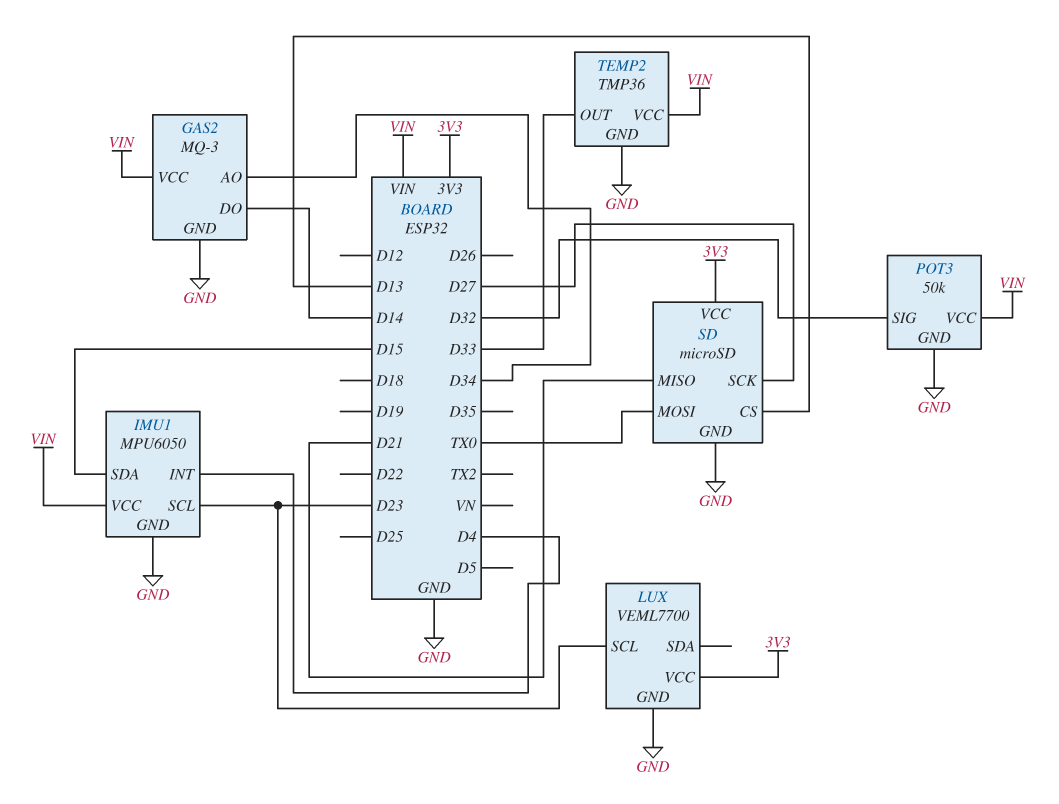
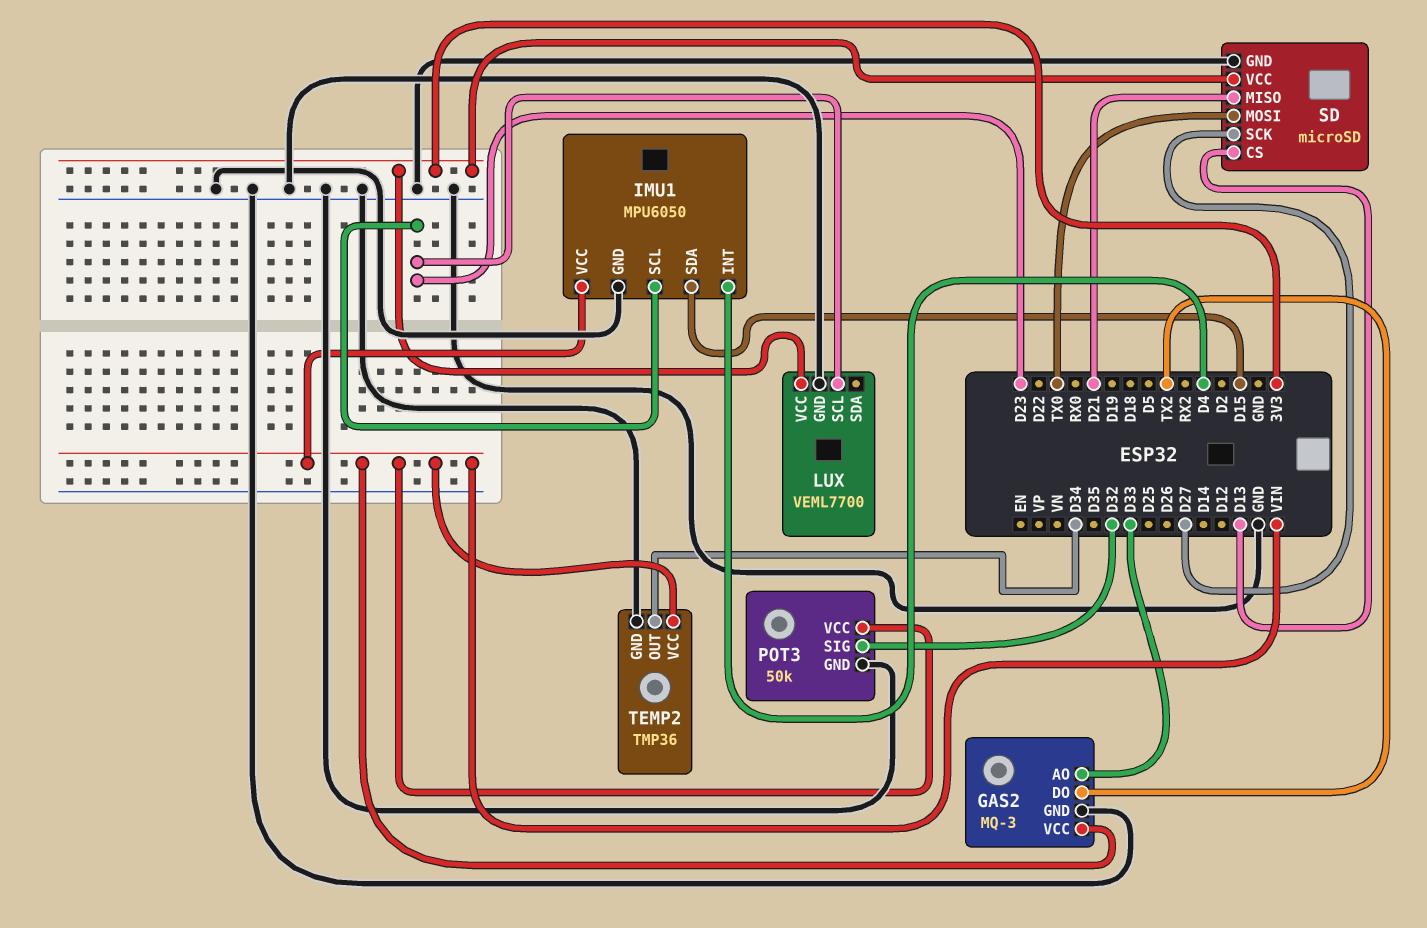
GAS2 pin AO: D34 -> D33
GAS2 pin DO: D14 -> TX2
TEMP2 pin OUT: D33 -> D34

